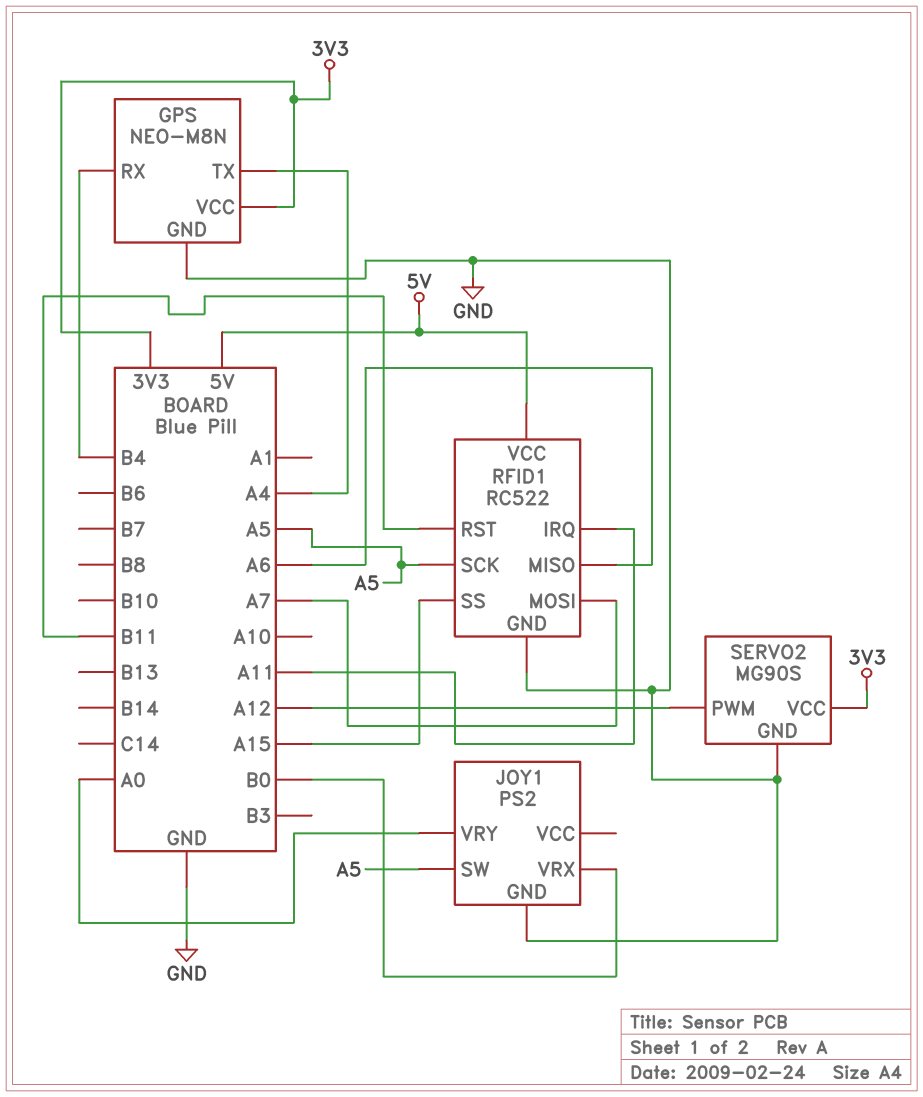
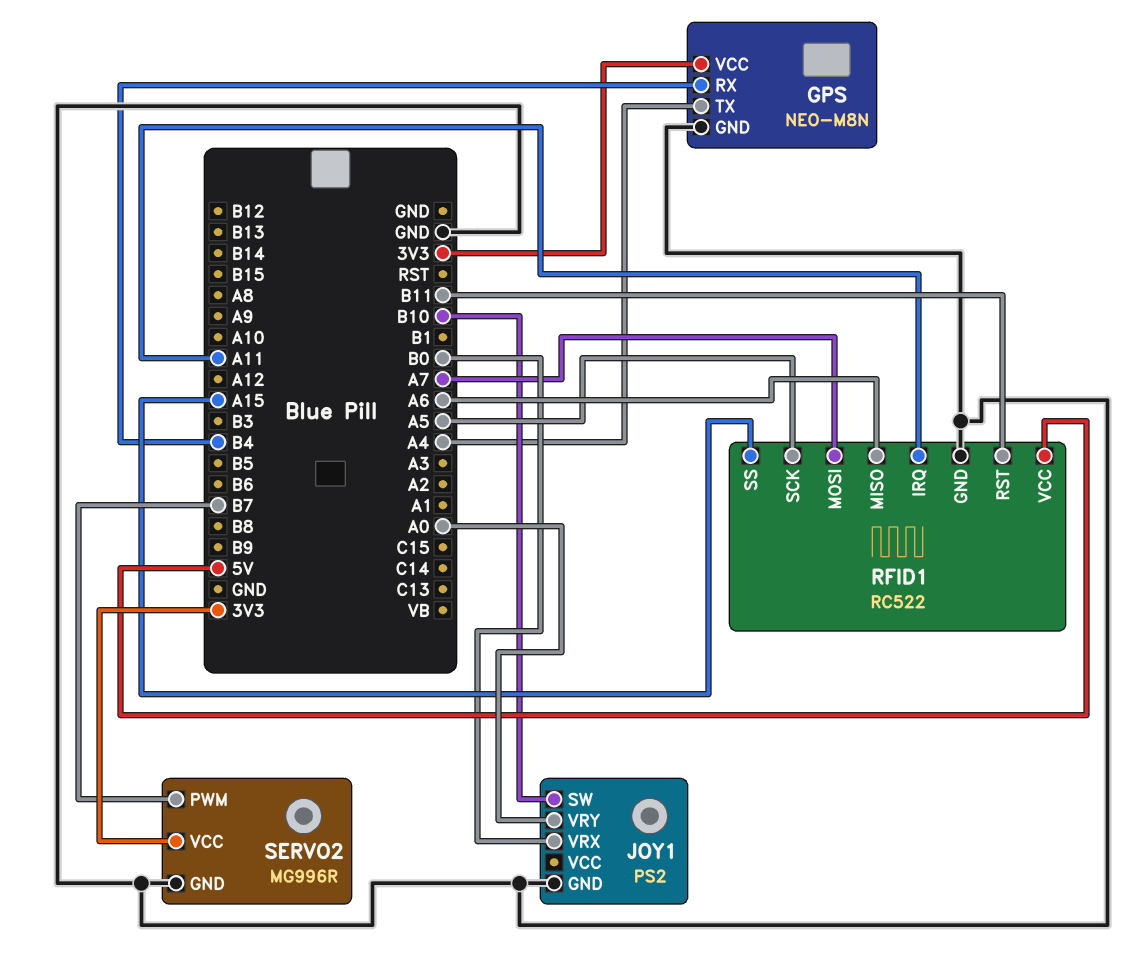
JOY1 pin SW: A5 -> B10
SERVO2: MG90S -> MG996R
SERVO2 pin PWM: A12 -> B7

